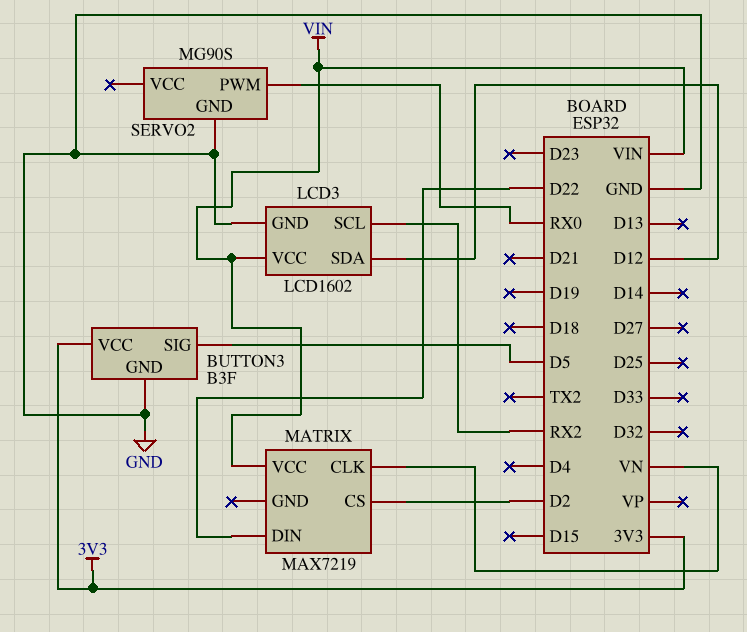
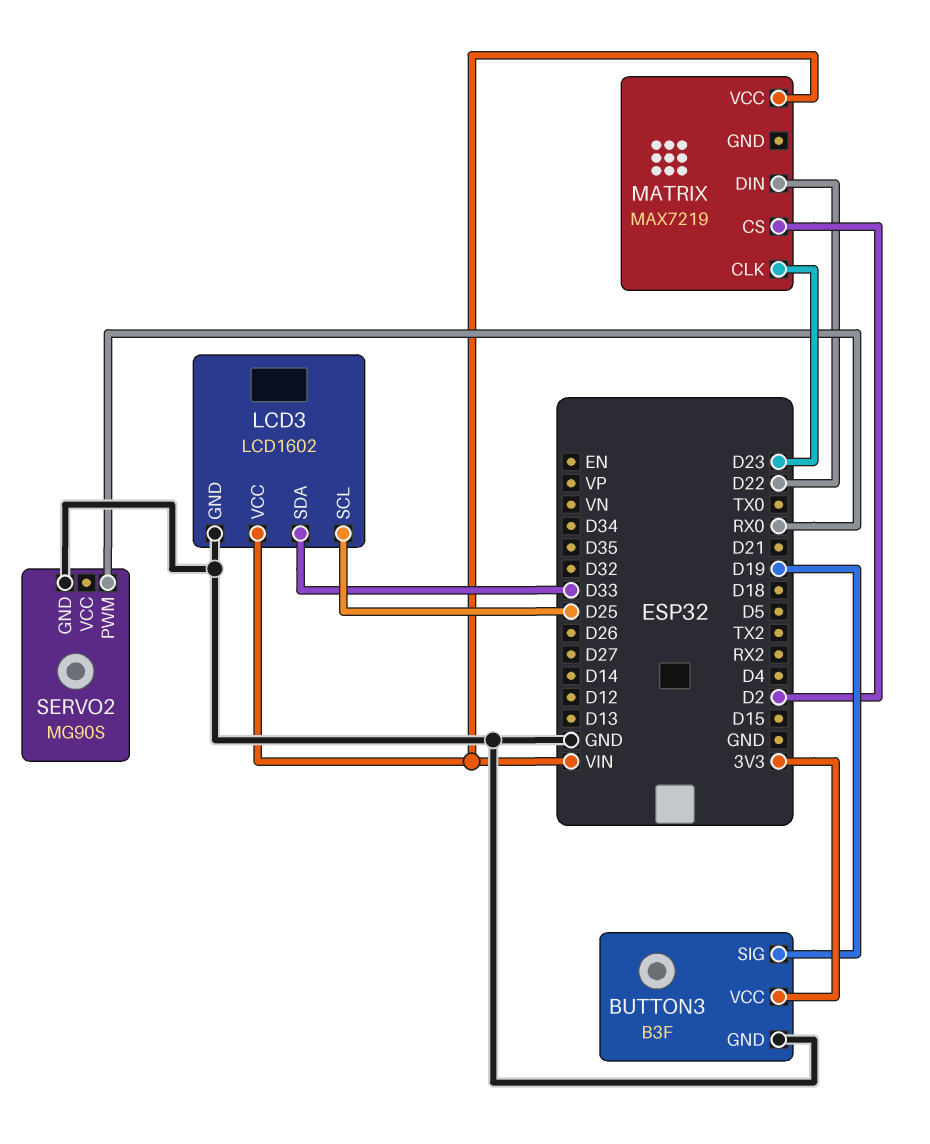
BUTTON3 pin SIG: D5 -> D19
LCD3 pin SCL: RX2 -> D25
LCD3 pin SDA: D12 -> D33
MATRIX pin CLK: VN -> D23

